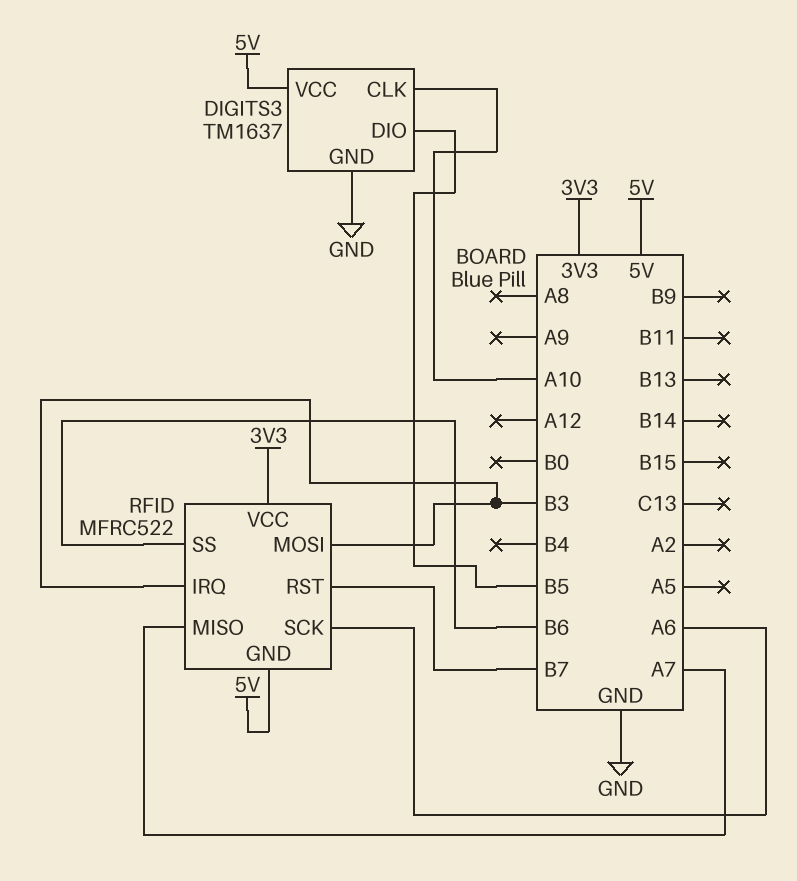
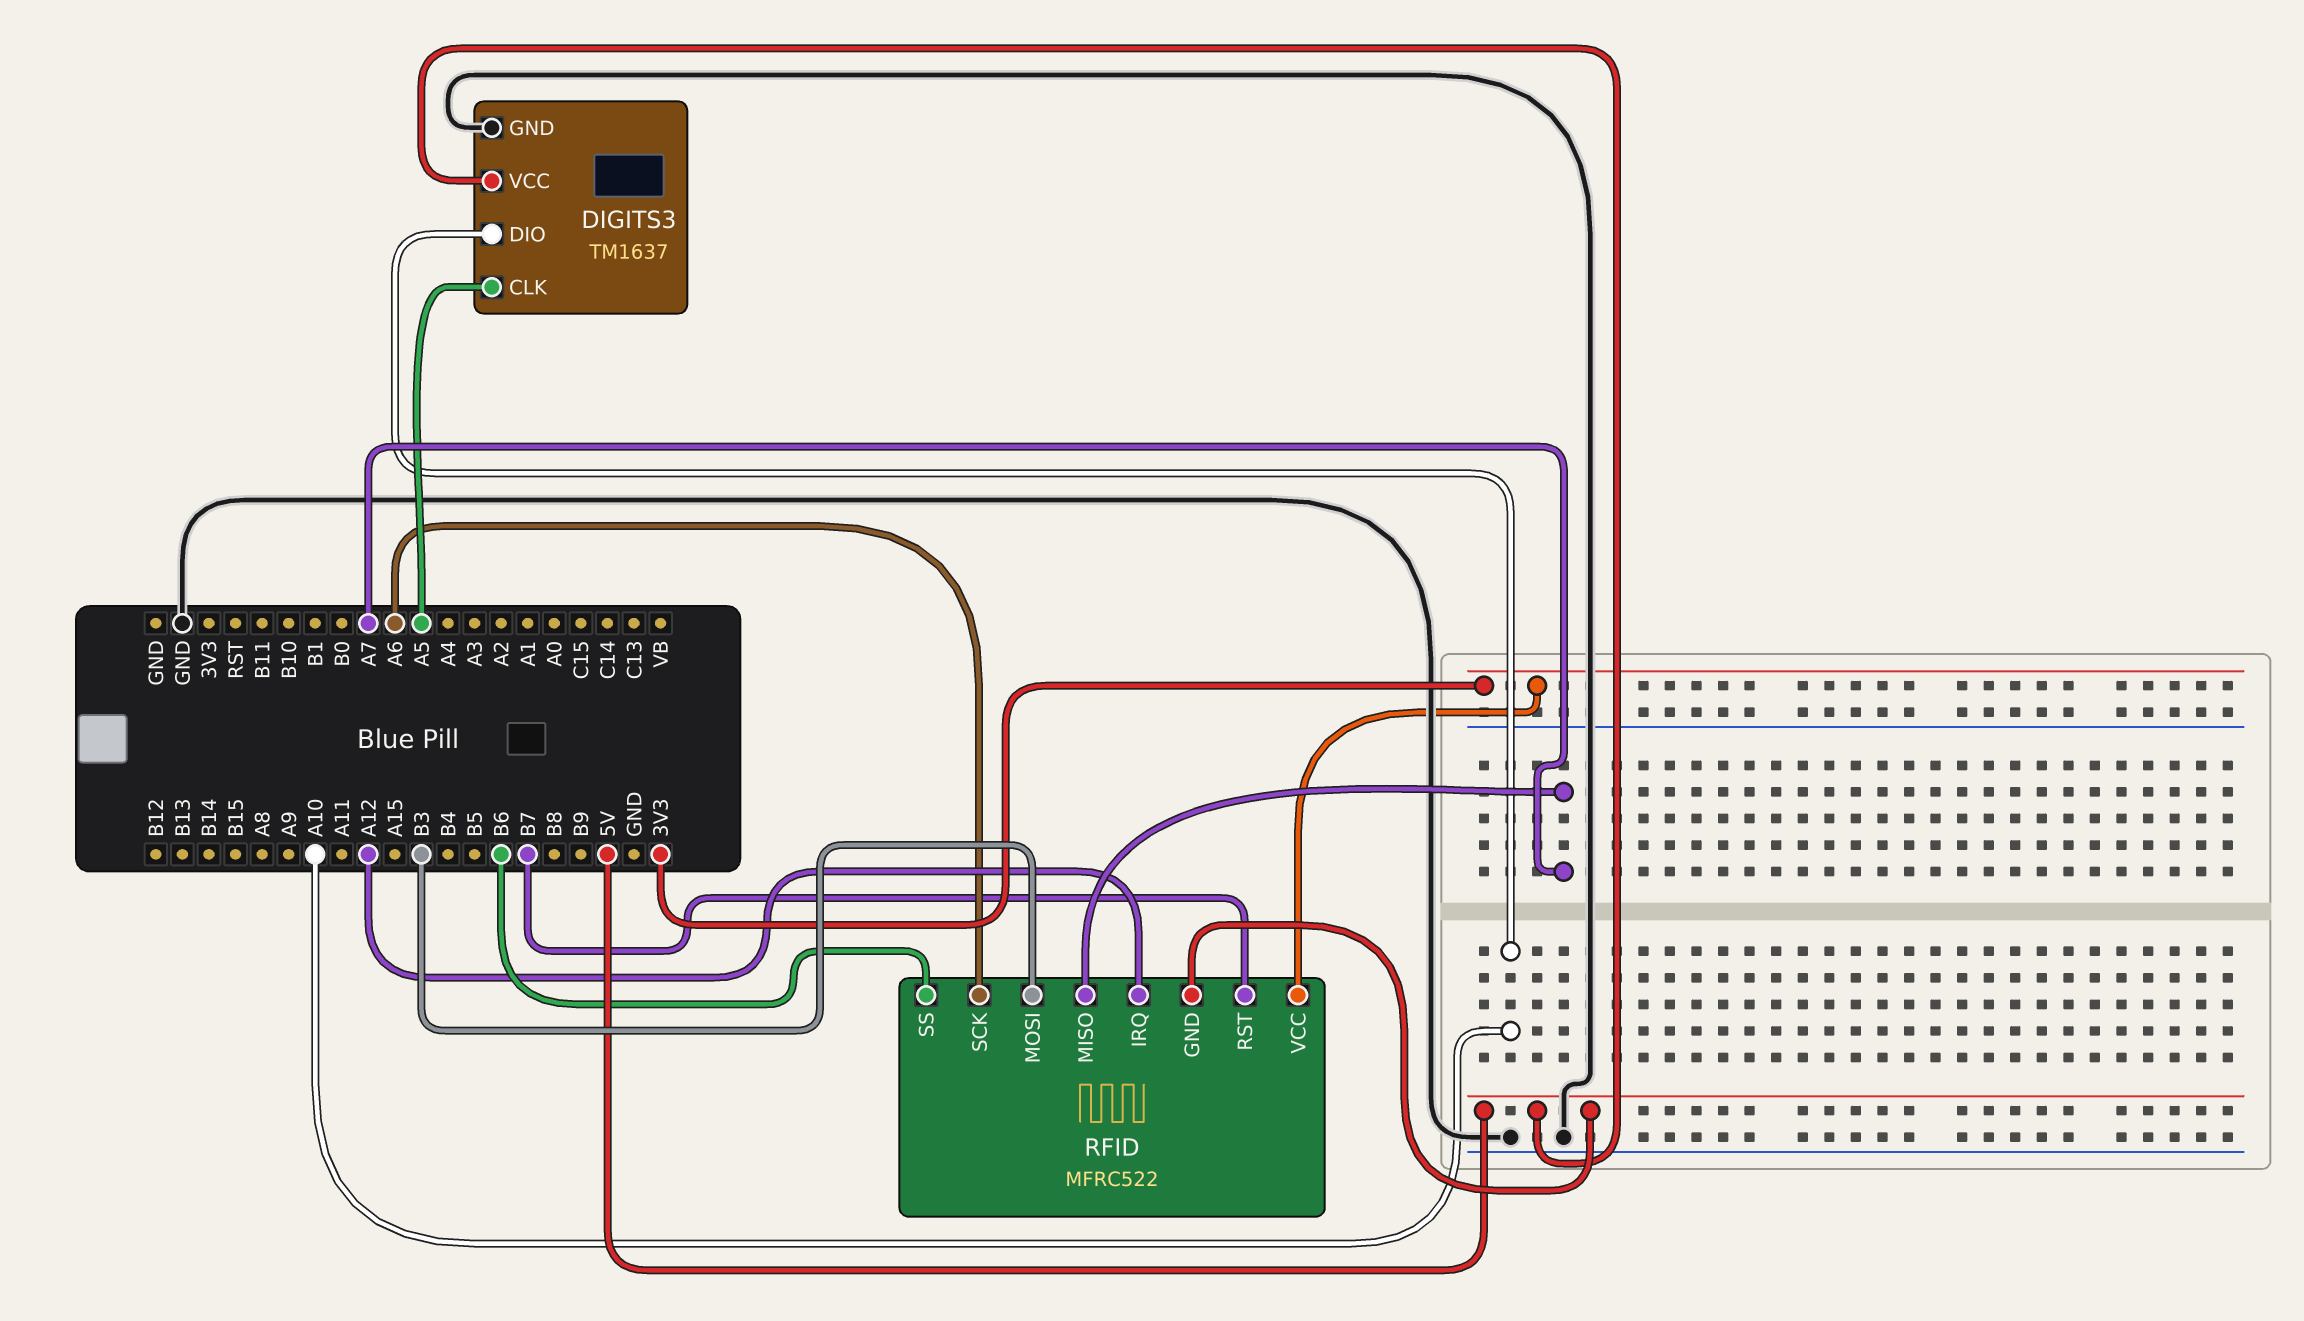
DIGITS3 pin CLK: A10 -> A5
DIGITS3 pin DIO: B5 -> A10
RFID pin IRQ: B3 -> A12

